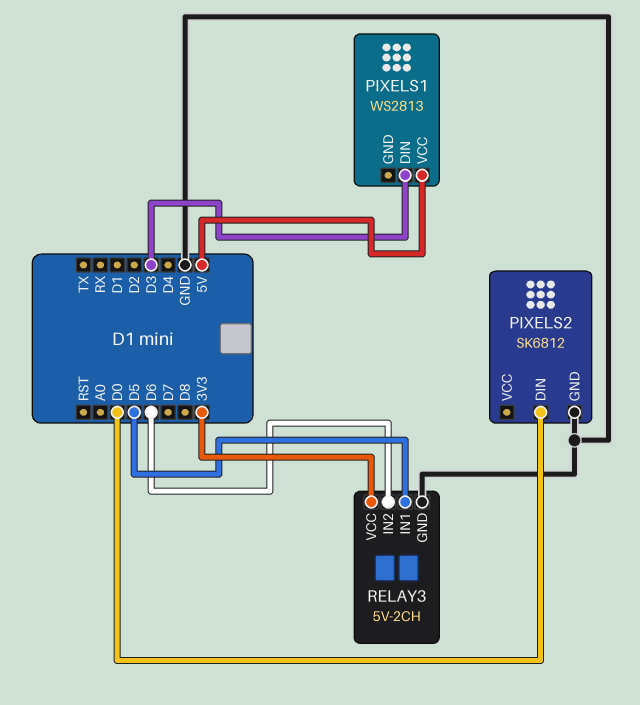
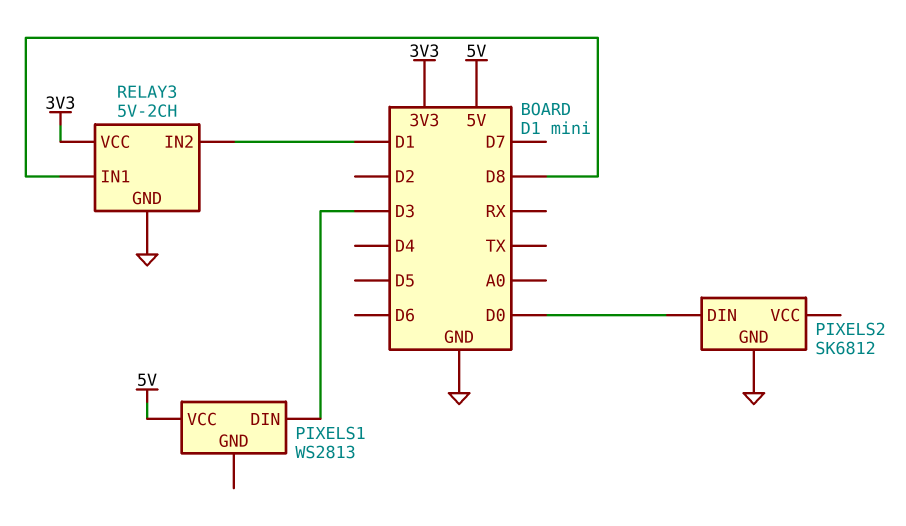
RELAY3 pin IN1: D5 -> D8
RELAY3 pin IN2: D6 -> D1

